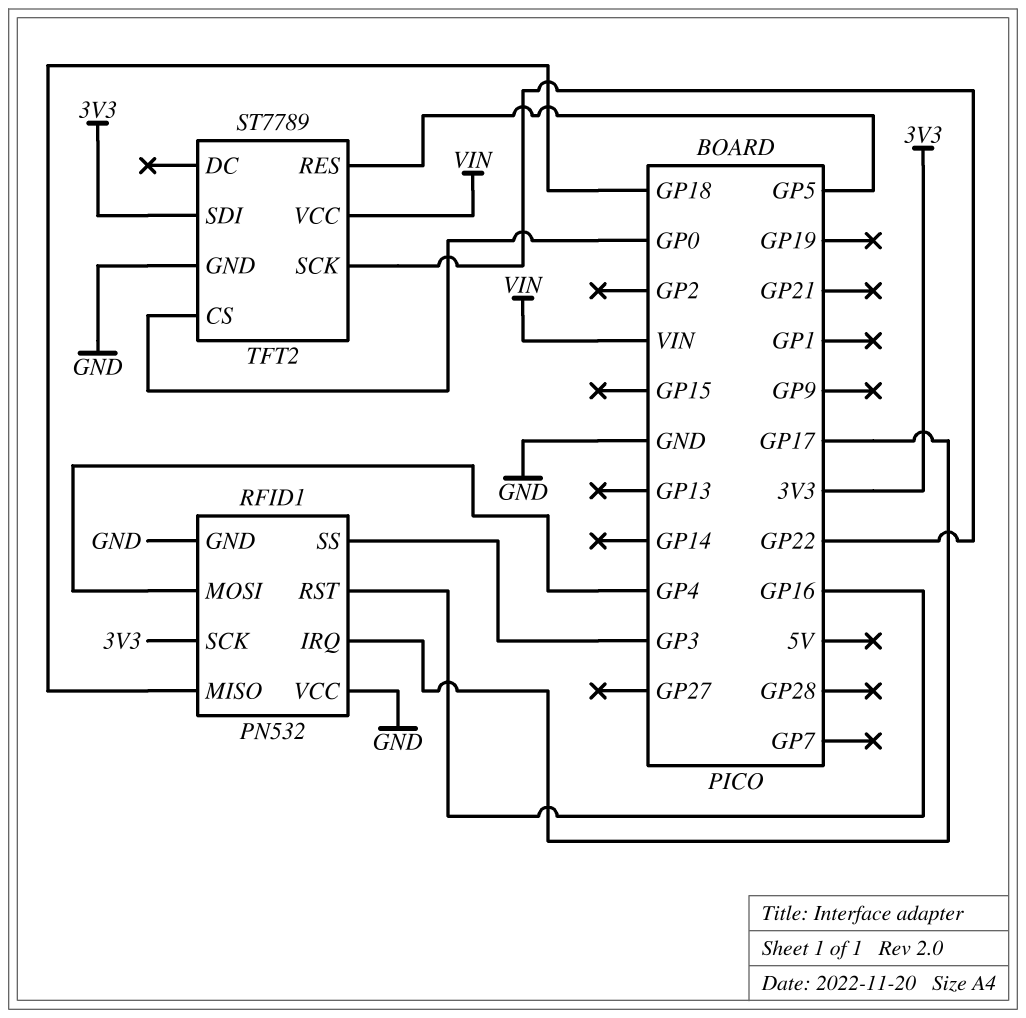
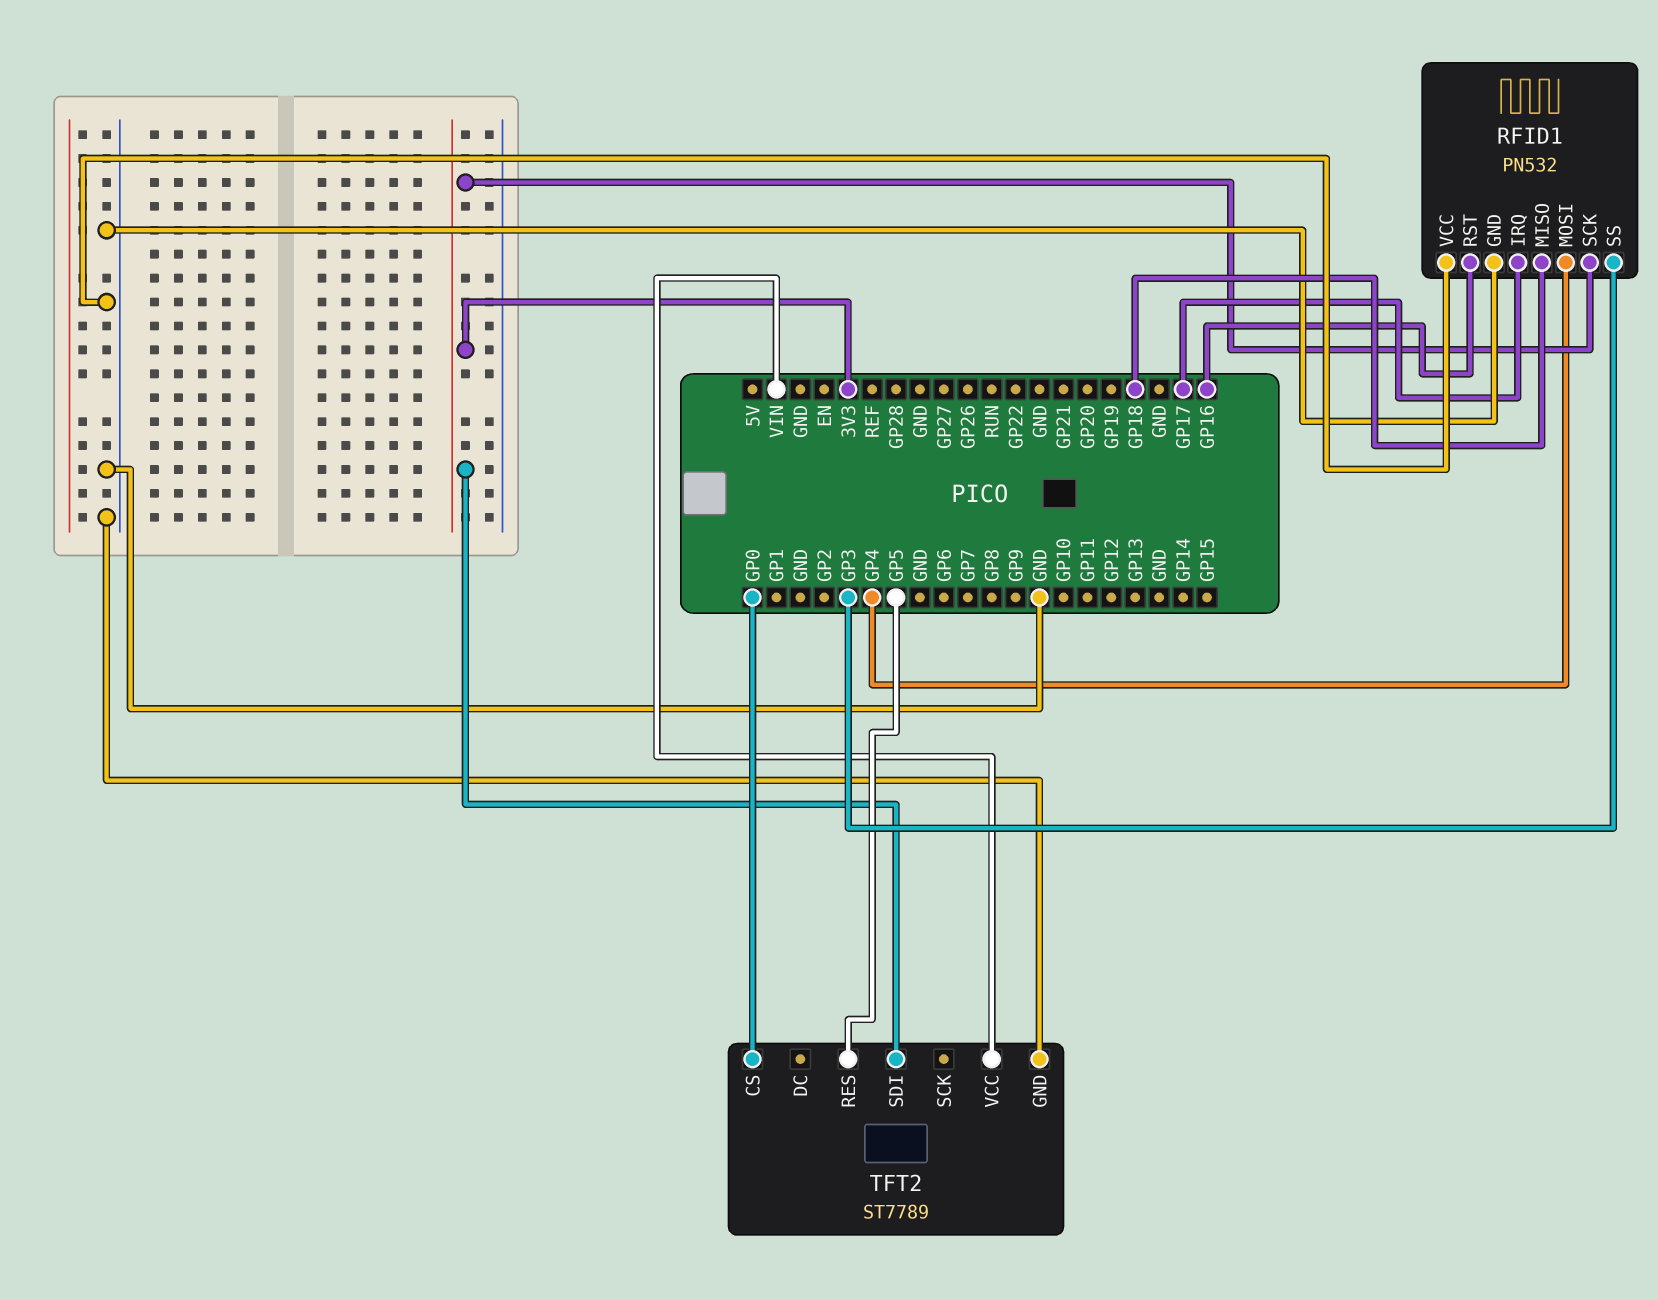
TFT2 pin SCK: GP22 -> none

